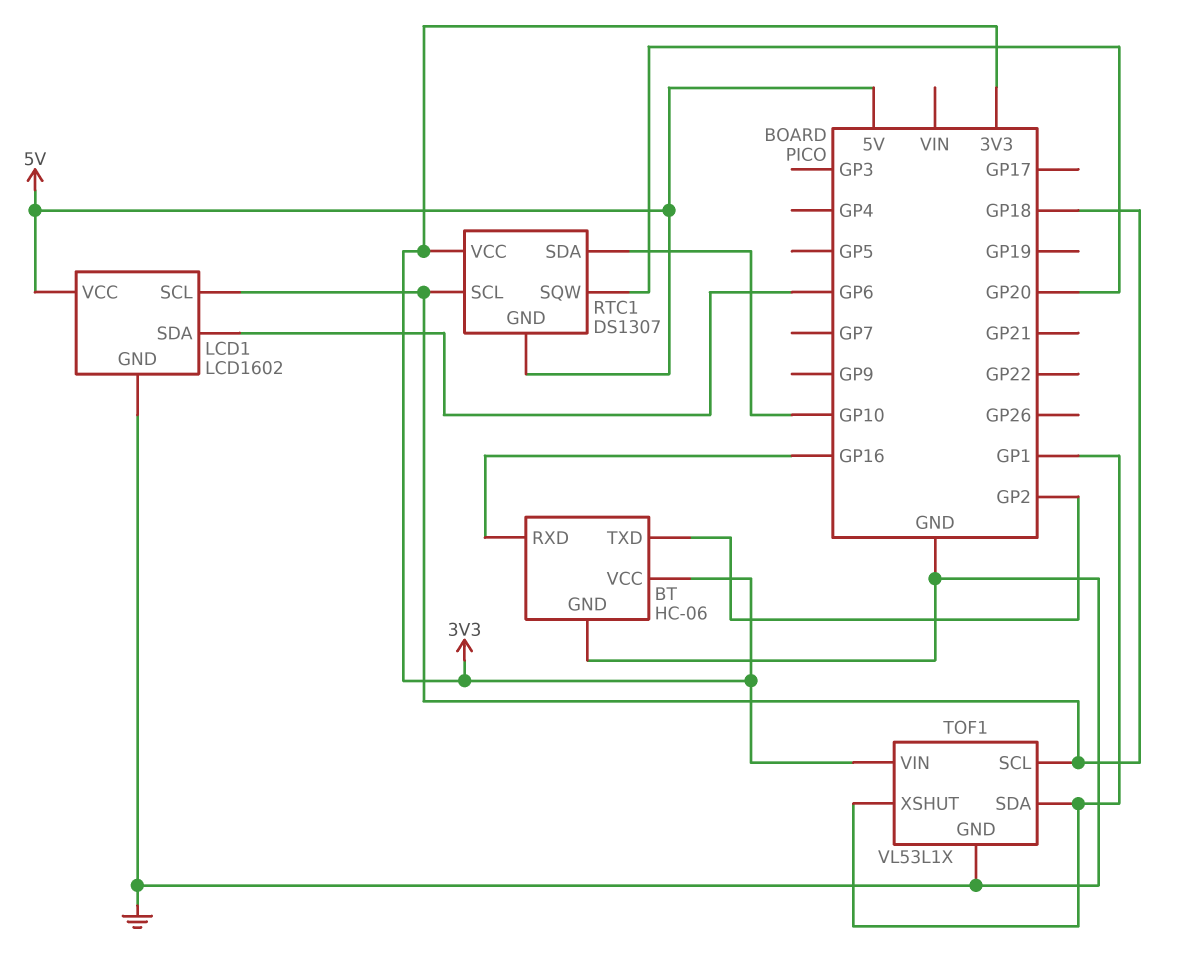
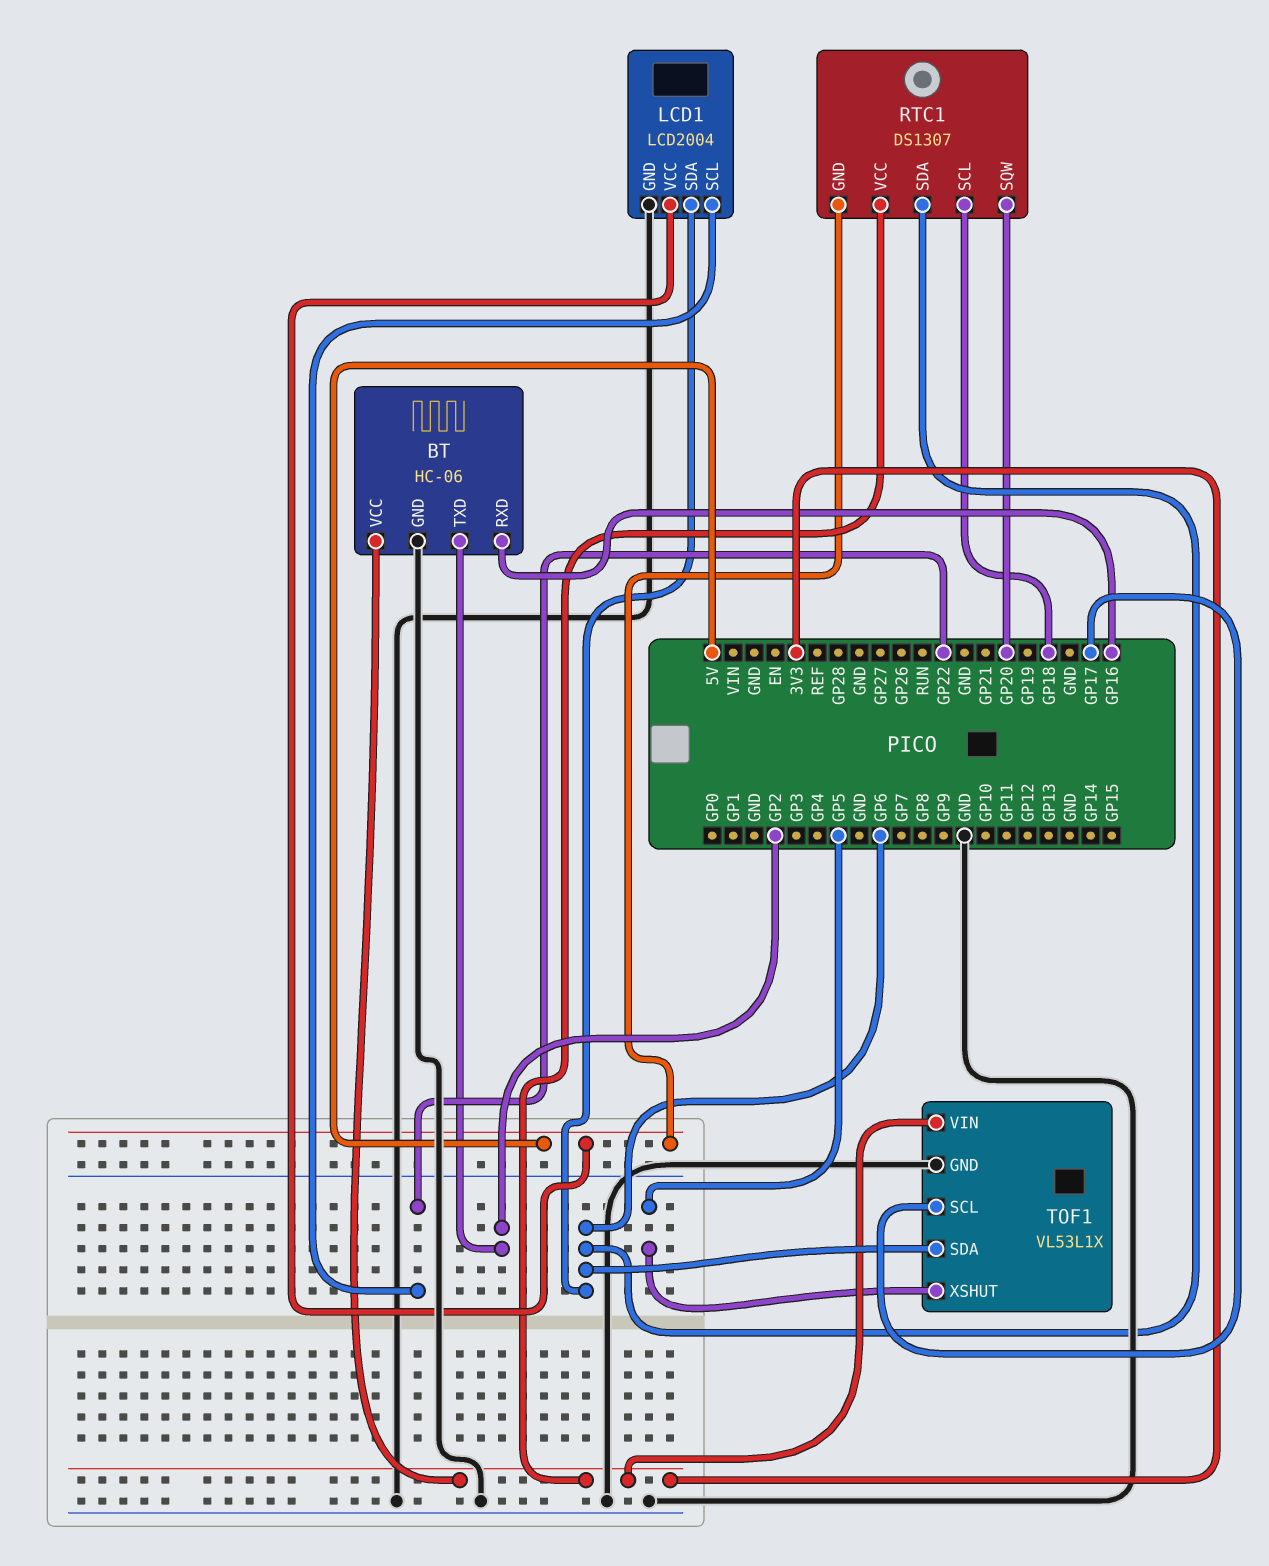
LCD1: LCD1602 -> LCD2004
LCD1 pin SCL: GP18 -> GP22
RTC1 pin SDA: GP10 -> GP6
TOF1 pin SCL: GP18 -> GP17
TOF1 pin SDA: GP1 -> GP6
TOF1 pin XSHUT: GP1 -> GP5

